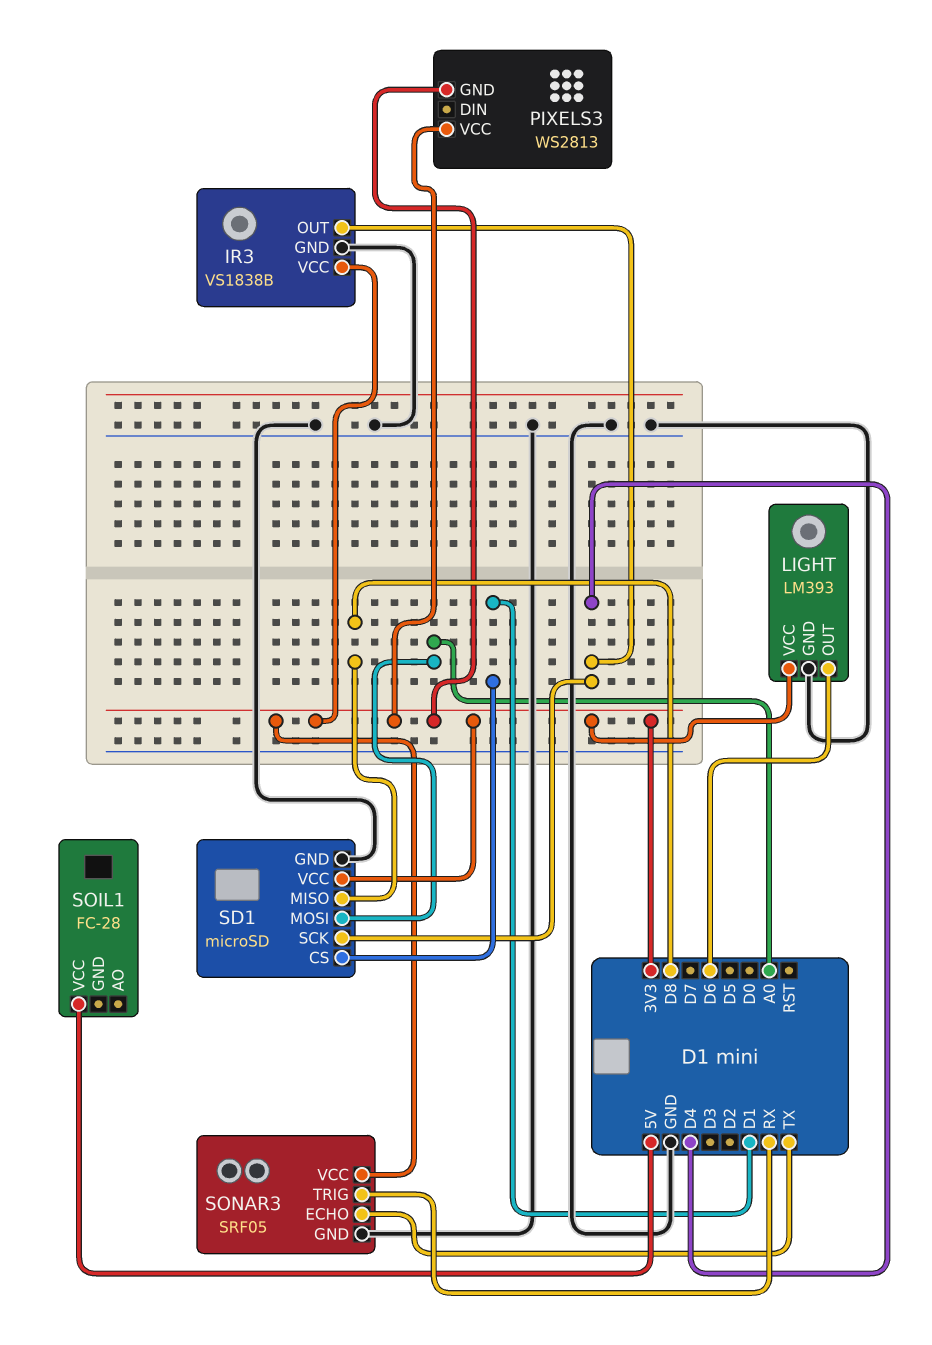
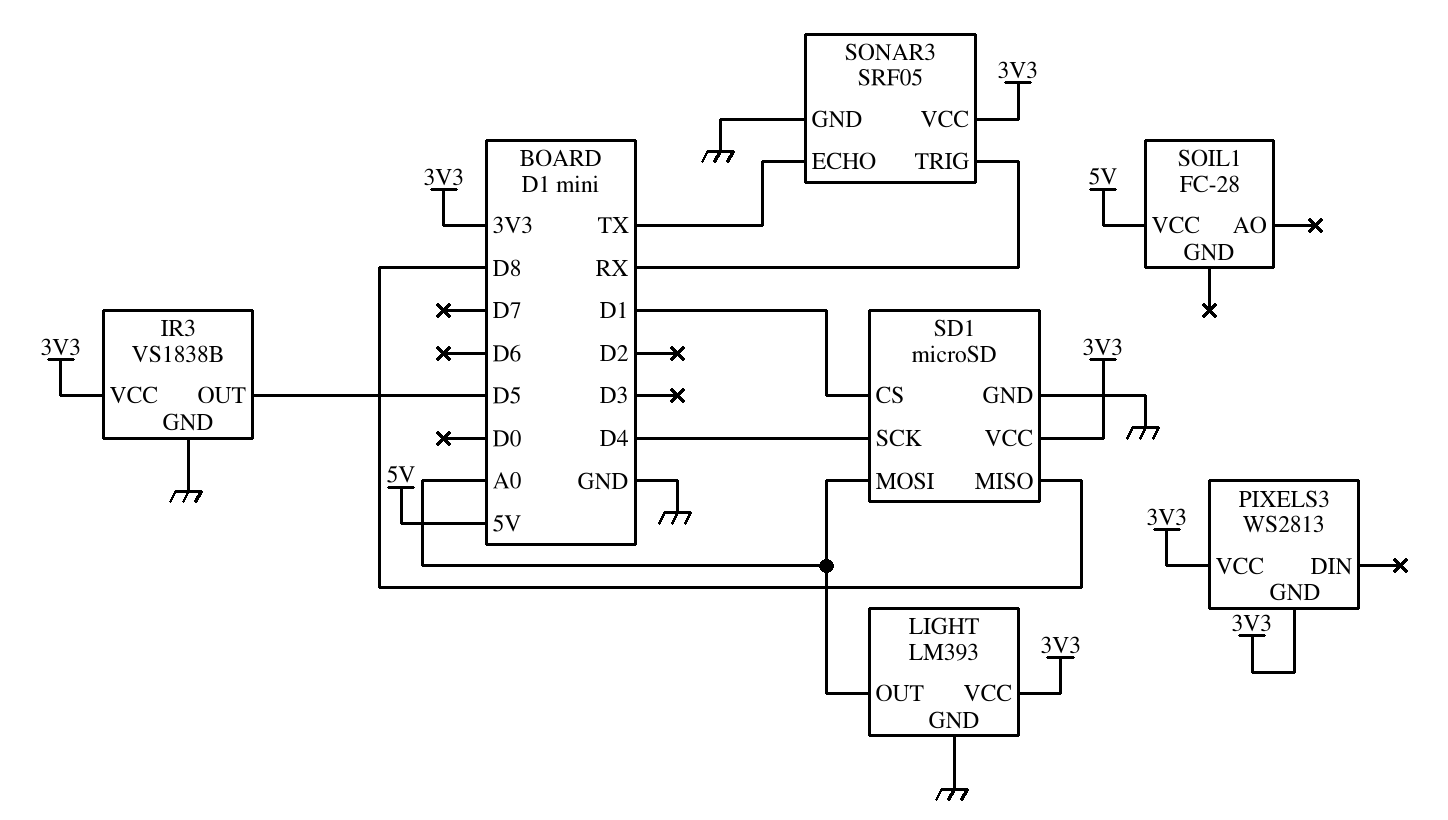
IR3 pin OUT: D4 -> D5
LIGHT pin OUT: D6 -> A0

